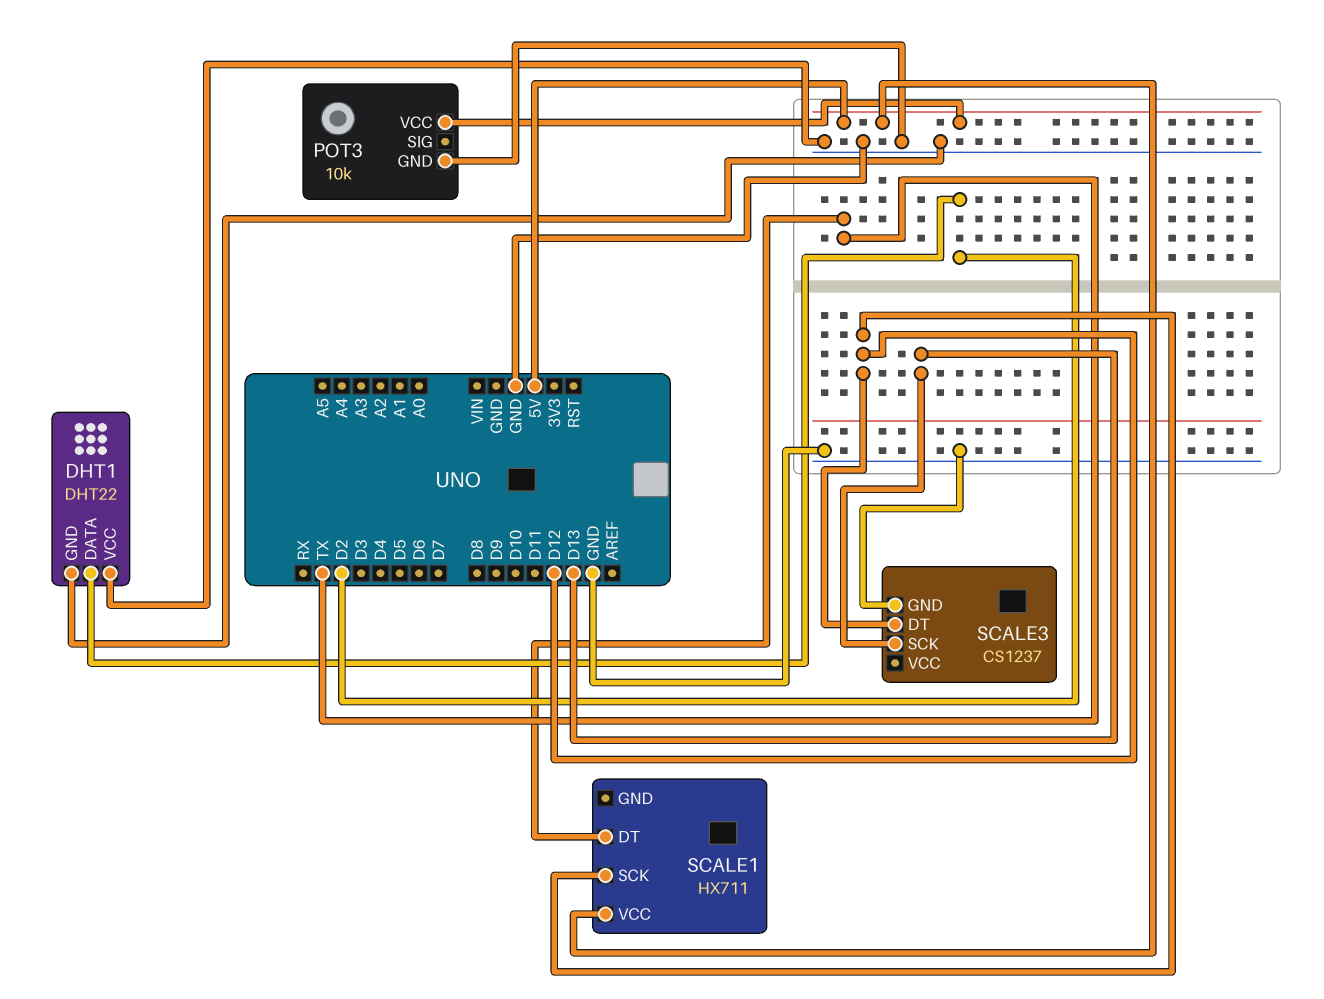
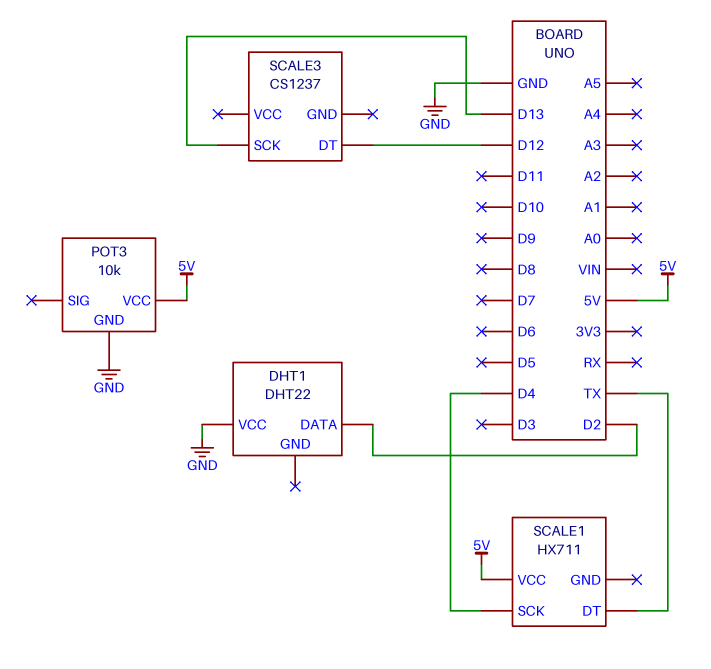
DHT1 pin GND: GND -> none
SCALE1 pin SCK: D12 -> D4
SCALE3 pin GND: GND -> none

